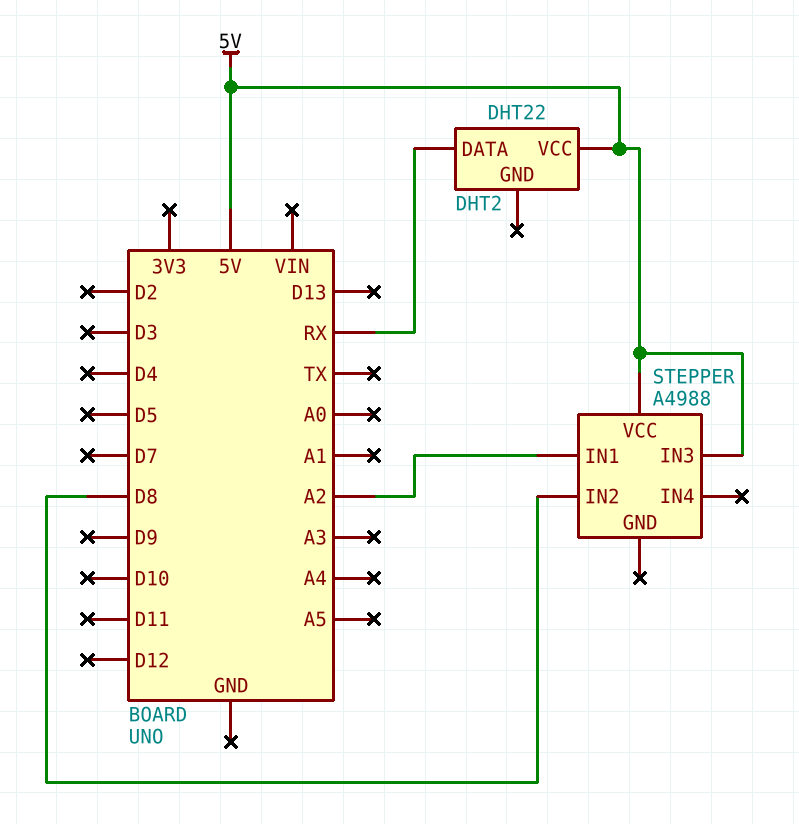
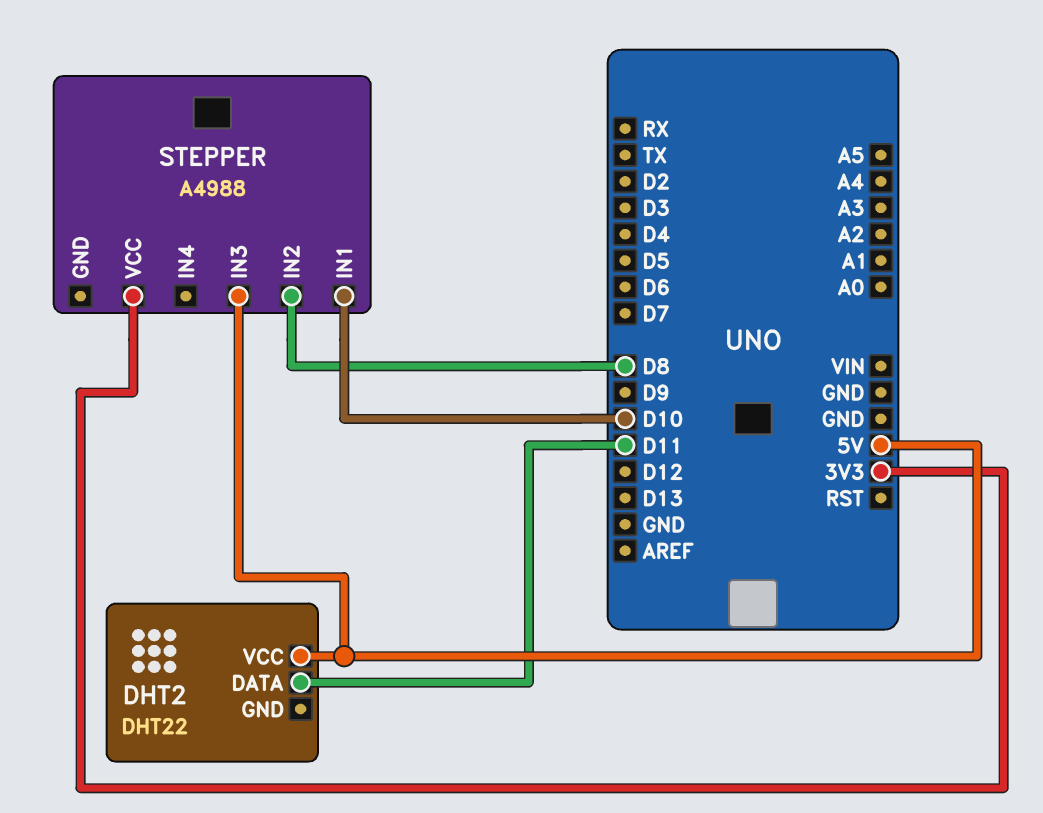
DHT2 pin DATA: RX -> D11
STEPPER pin IN1: A2 -> D10
STEPPER pin VCC: 5V -> 3V3

